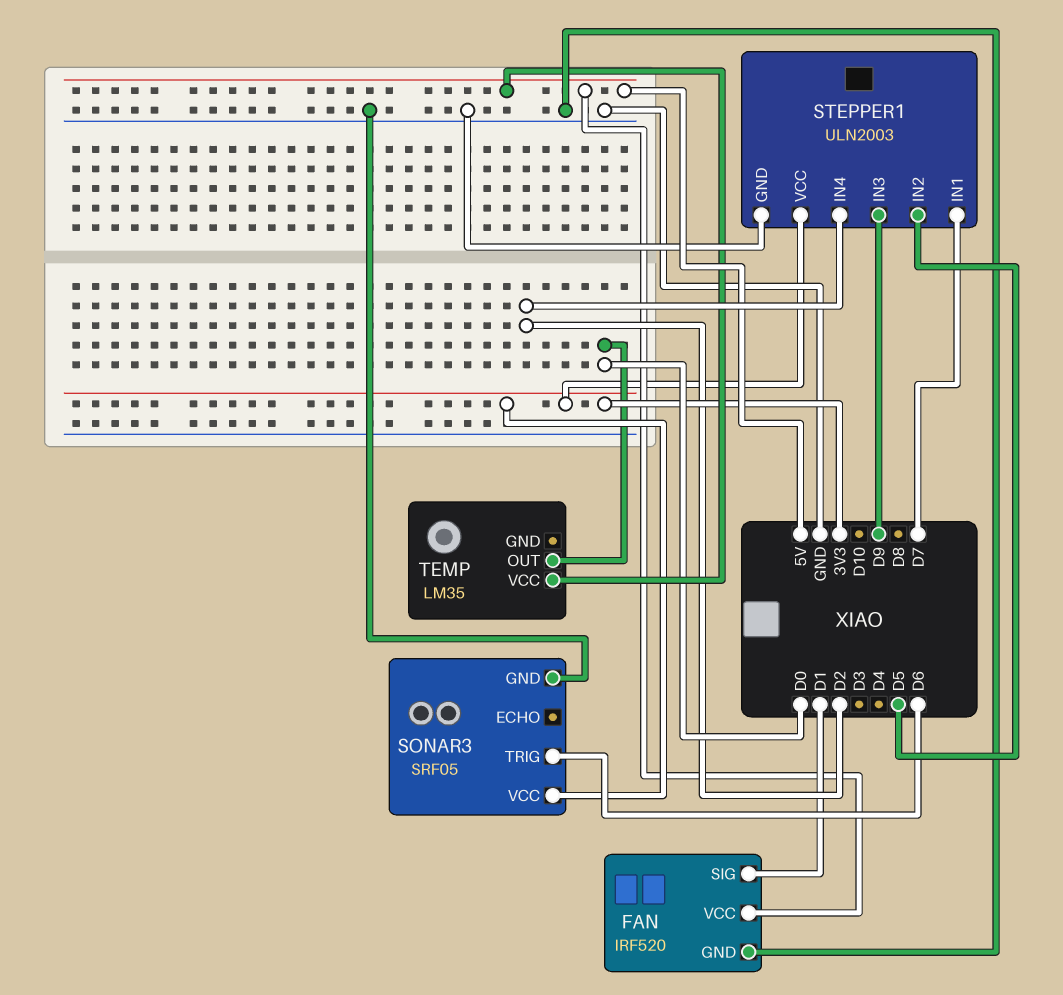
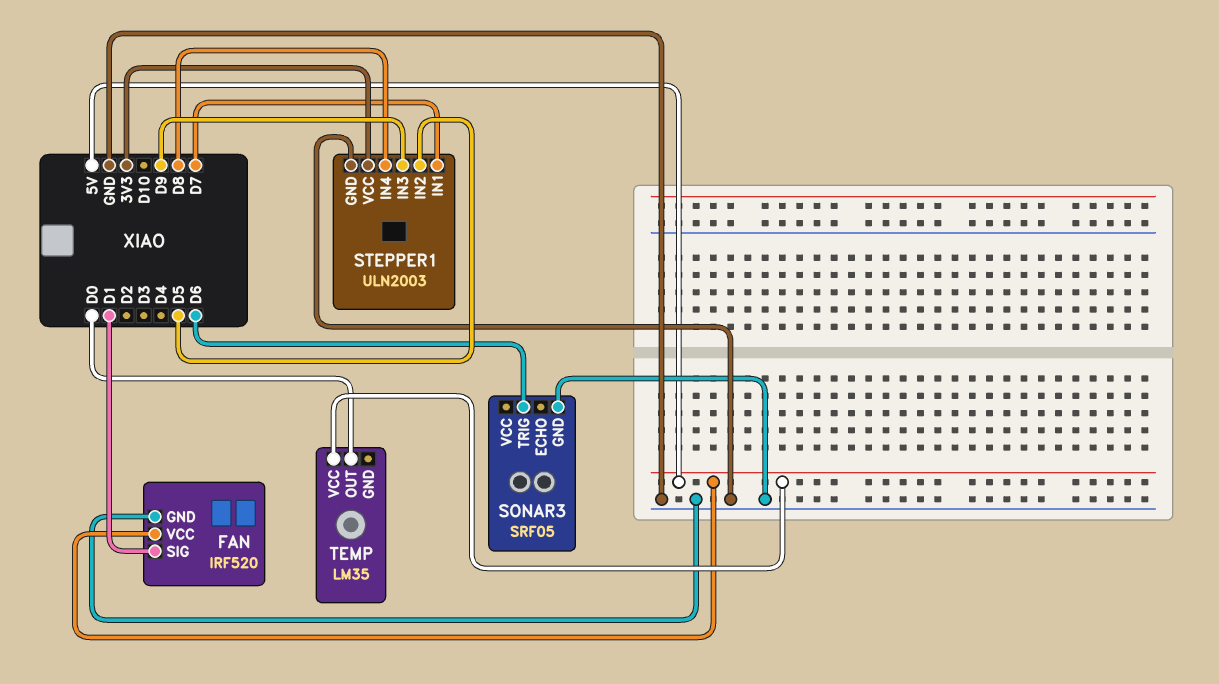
SONAR3 pin VCC: 3V3 -> none
STEPPER1 pin IN4: D2 -> D8

